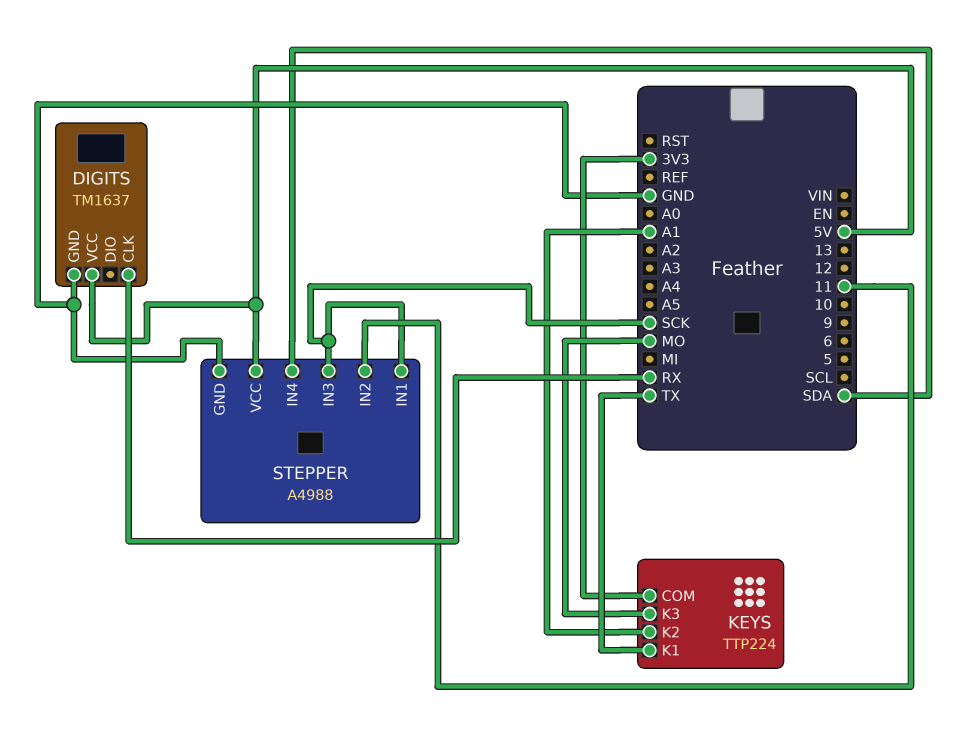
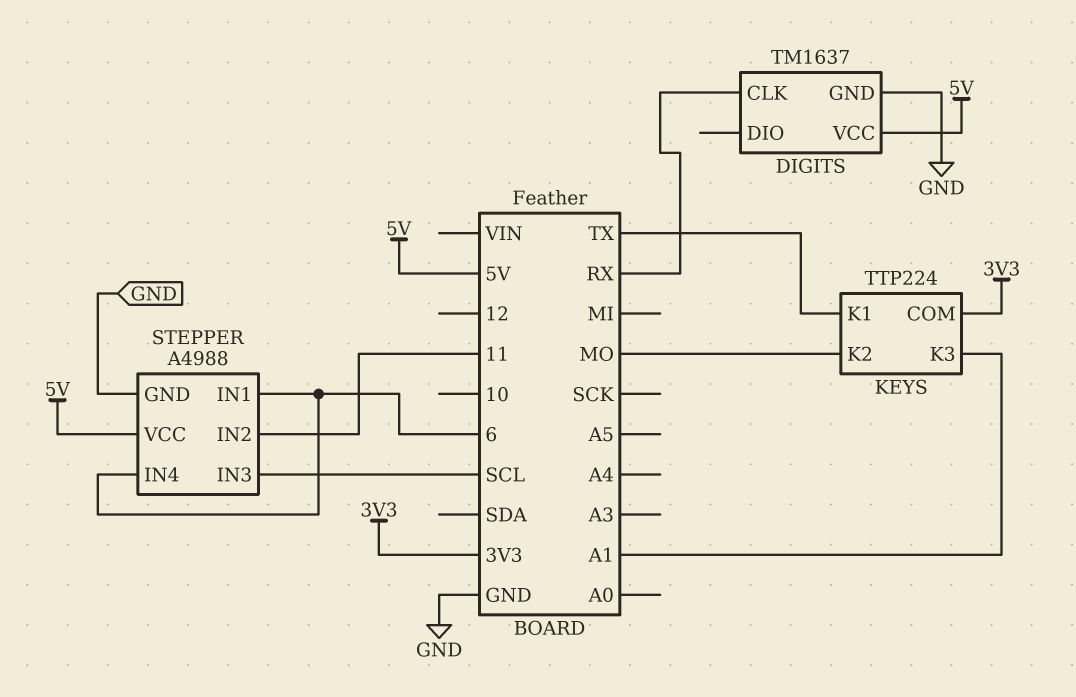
KEYS pin K2: A1 -> MO
KEYS pin K3: MO -> A1
STEPPER pin IN1: SCK -> 6
STEPPER pin IN3: SCK -> SCL
STEPPER pin IN4: SDA -> 6

